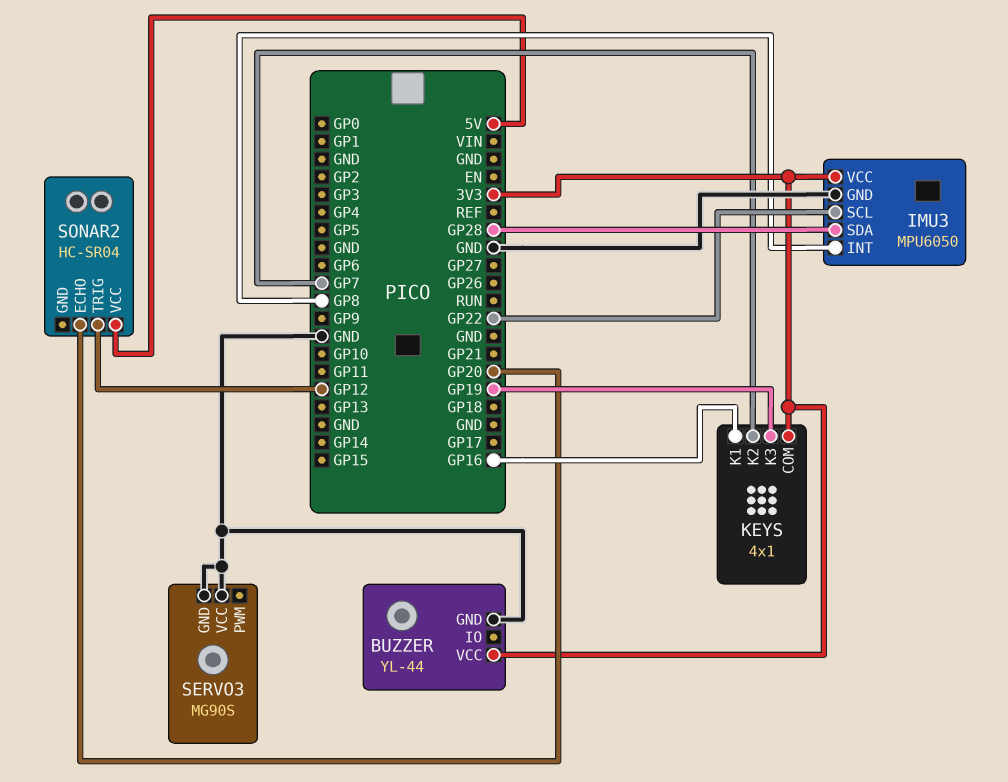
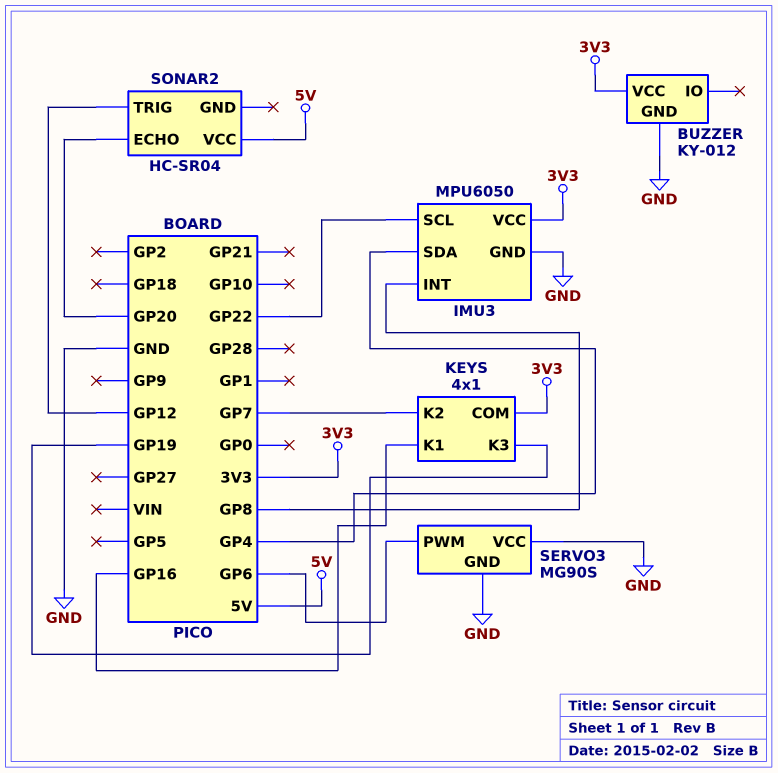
BUZZER: YL-44 -> KY-012
IMU3 pin SDA: GP28 -> GP4
SERVO3 pin PWM: none -> GP6

